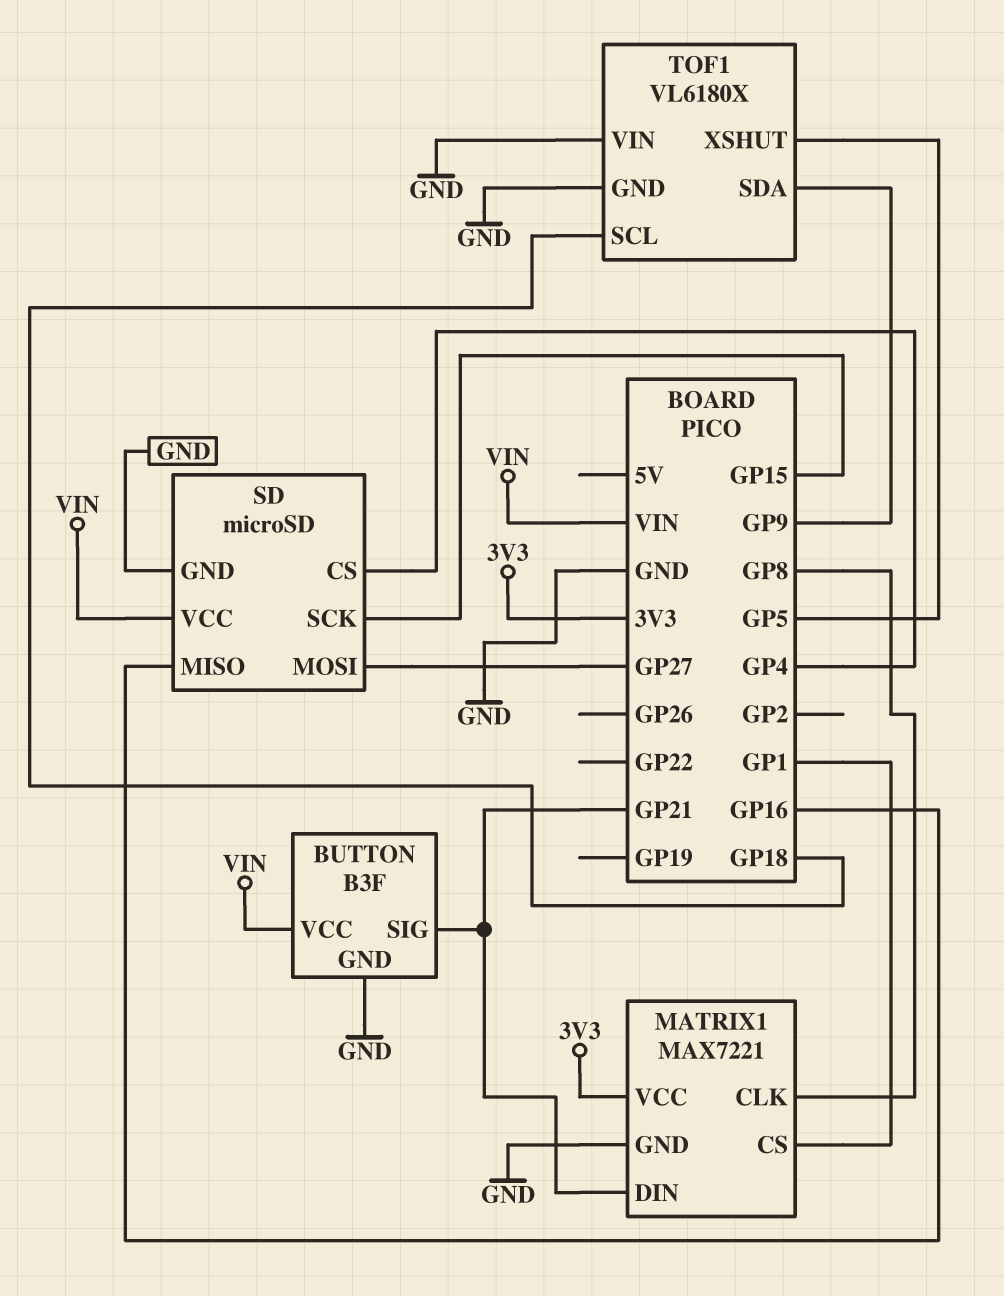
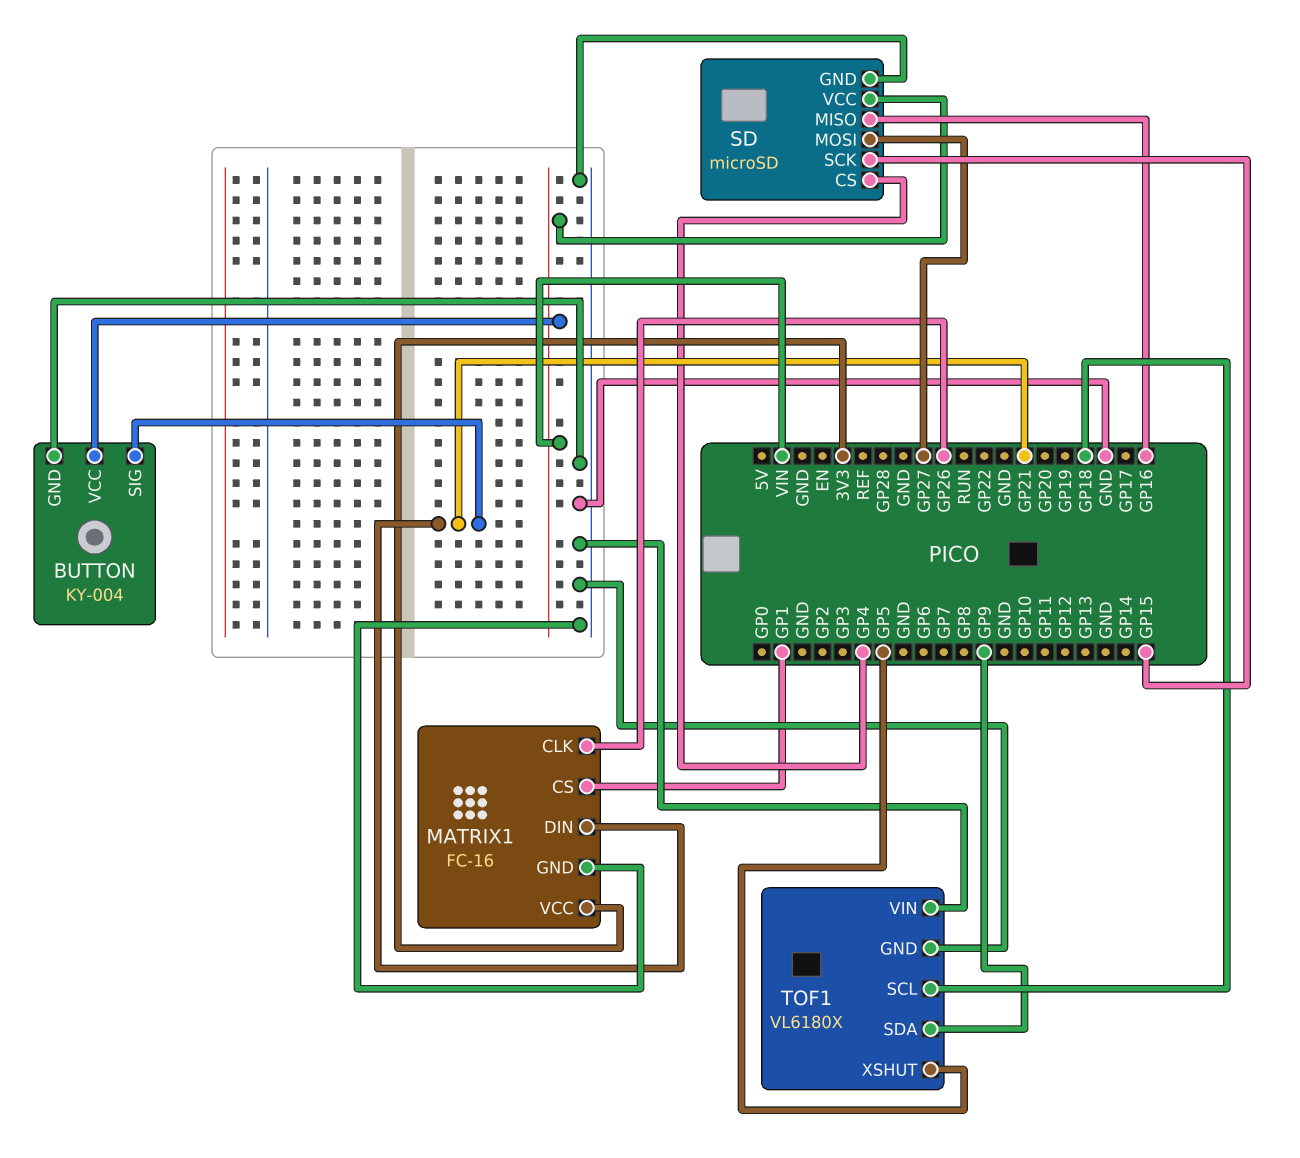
BUTTON: B3F -> KY-004
MATRIX1: MAX7221 -> FC-16
MATRIX1 pin CLK: GP8 -> GP26

